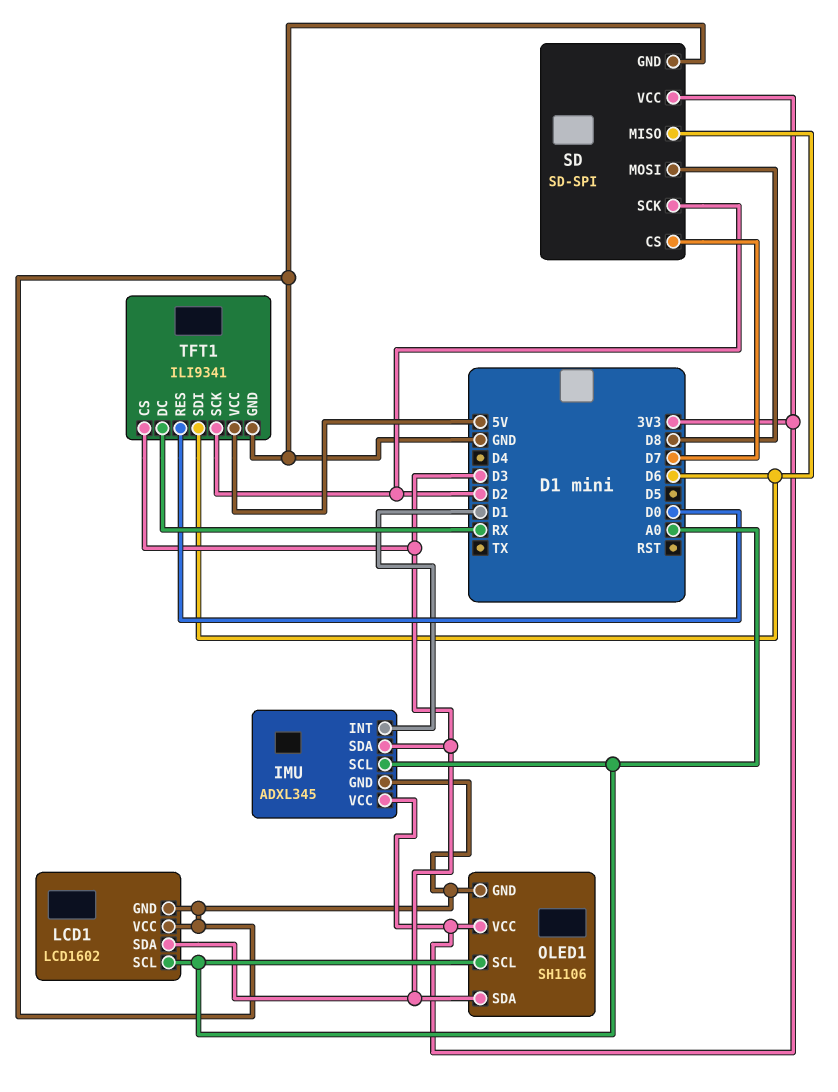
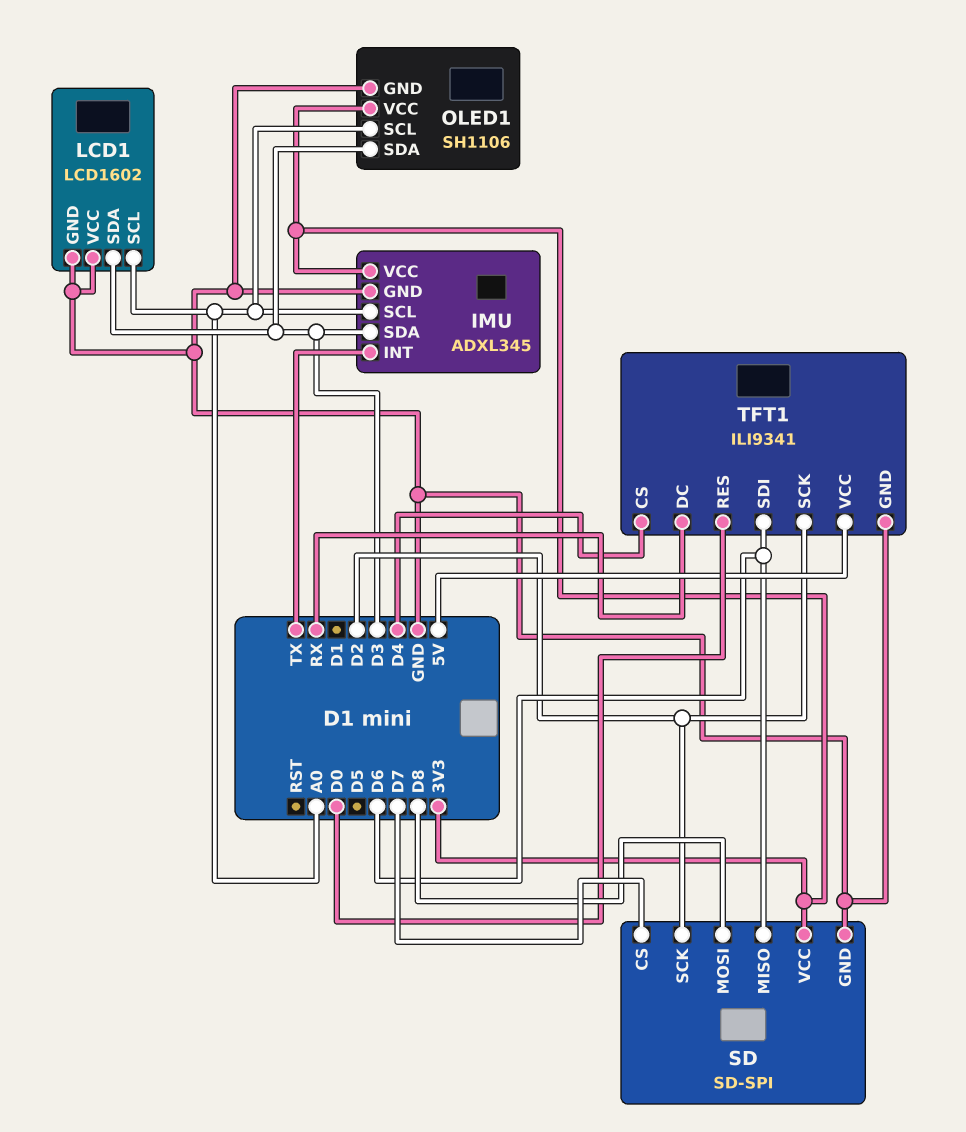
IMU pin INT: D1 -> TX
TFT1 pin CS: D3 -> D4

